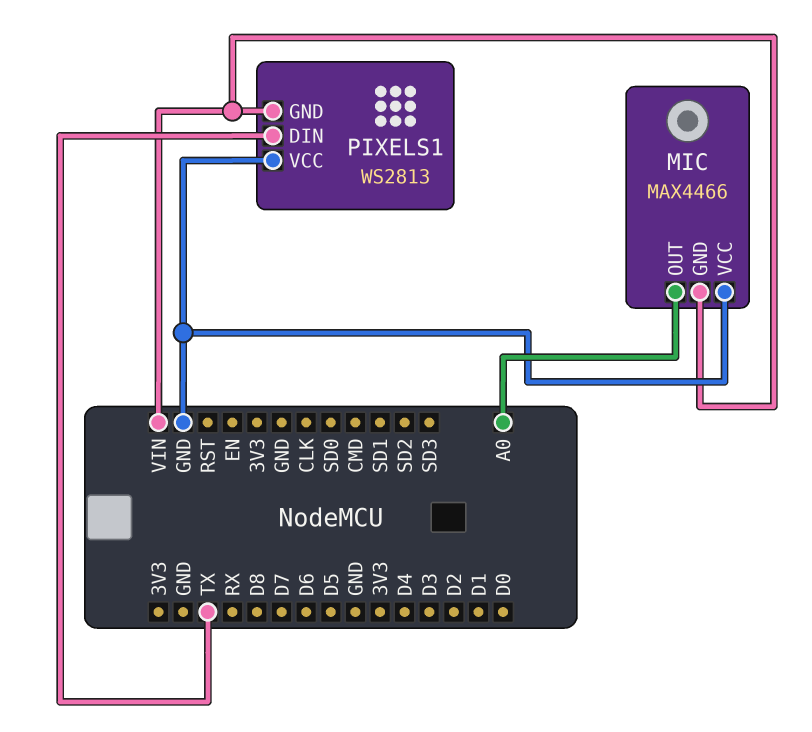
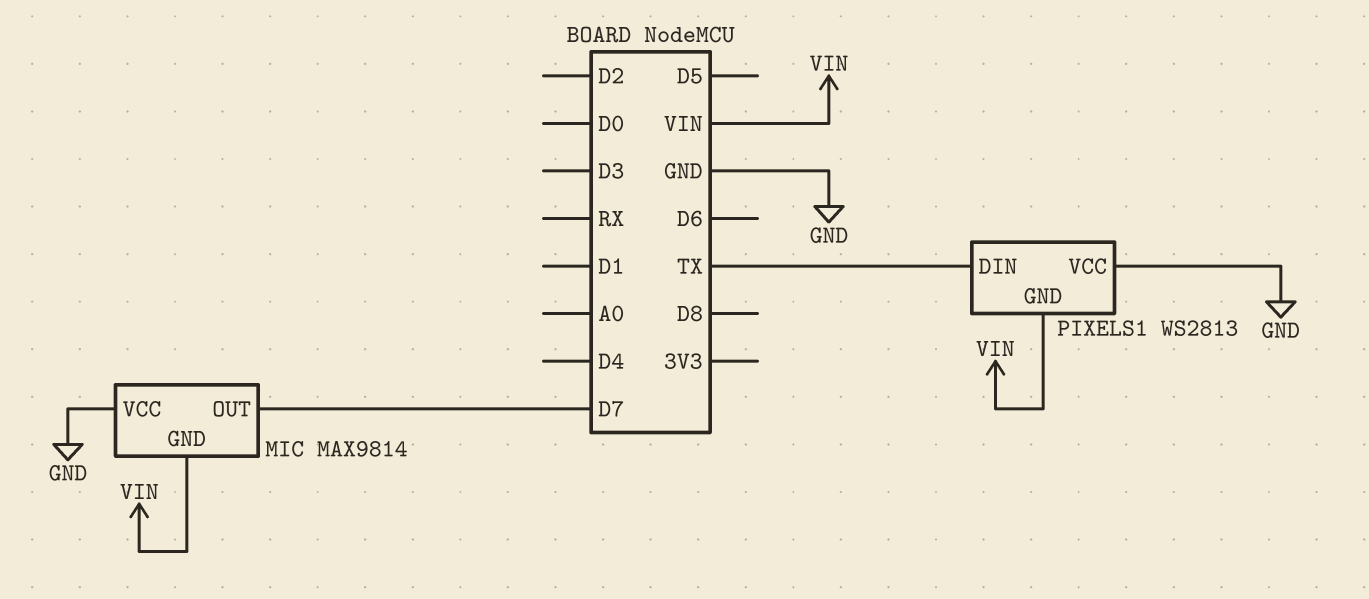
MIC: MAX4466 -> MAX9814
MIC pin OUT: A0 -> D7

